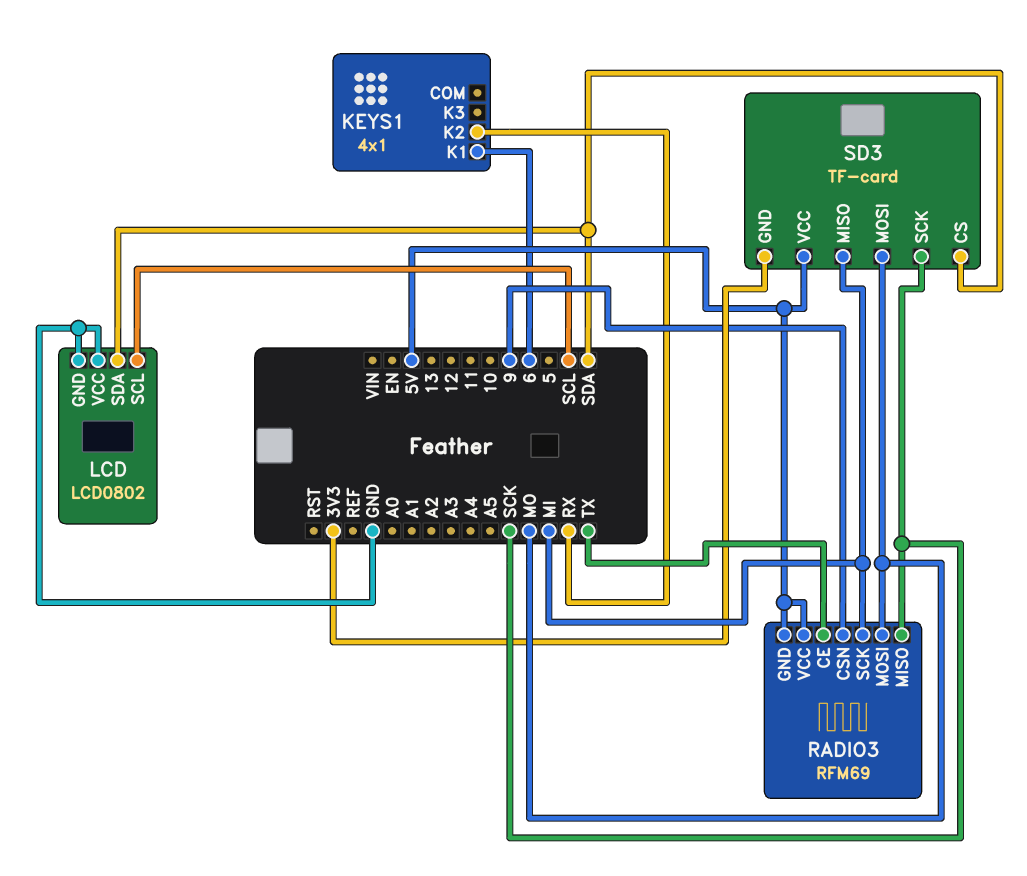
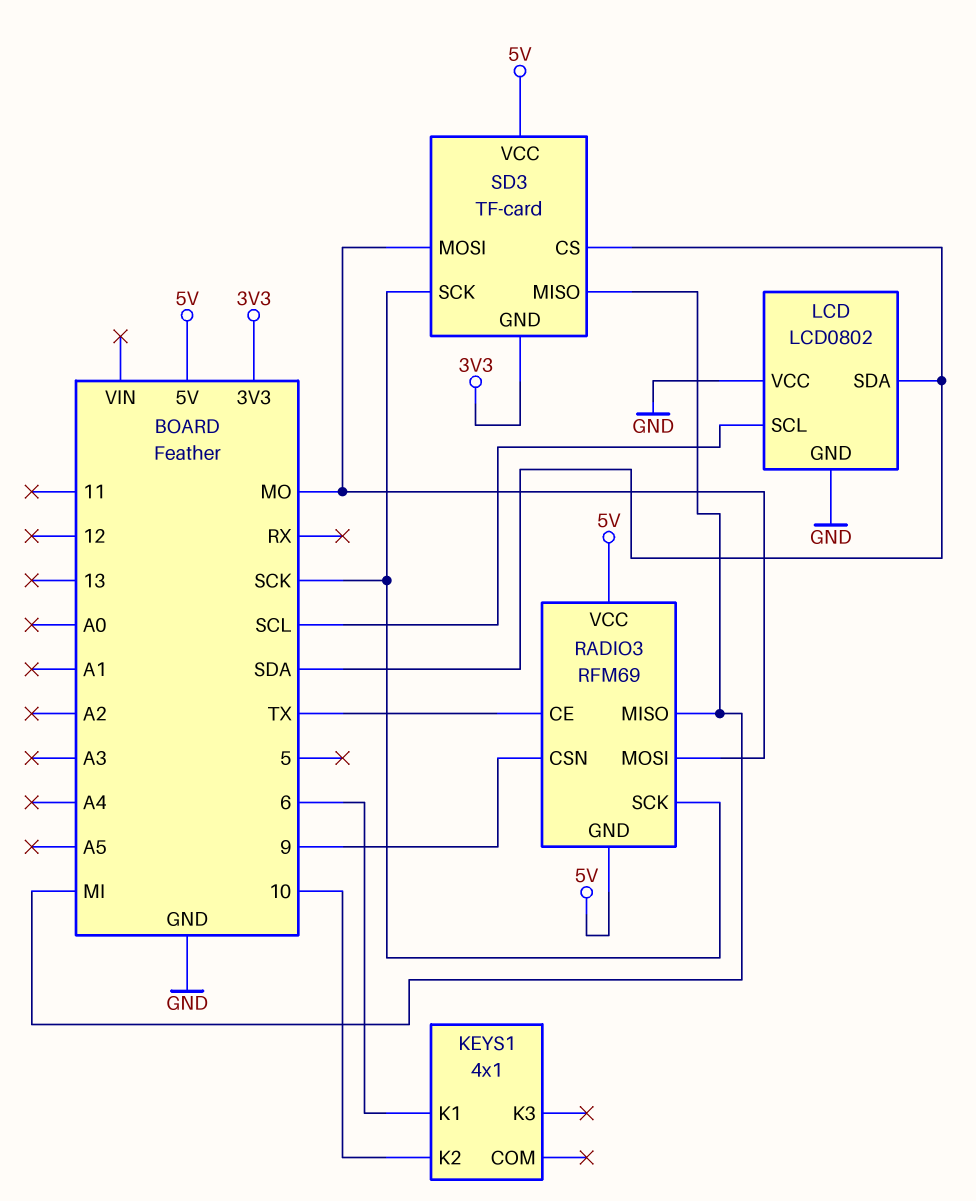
KEYS1 pin K2: RX -> 10
RADIO3 pin MISO: SCK -> MI
RADIO3 pin SCK: MI -> SCK

